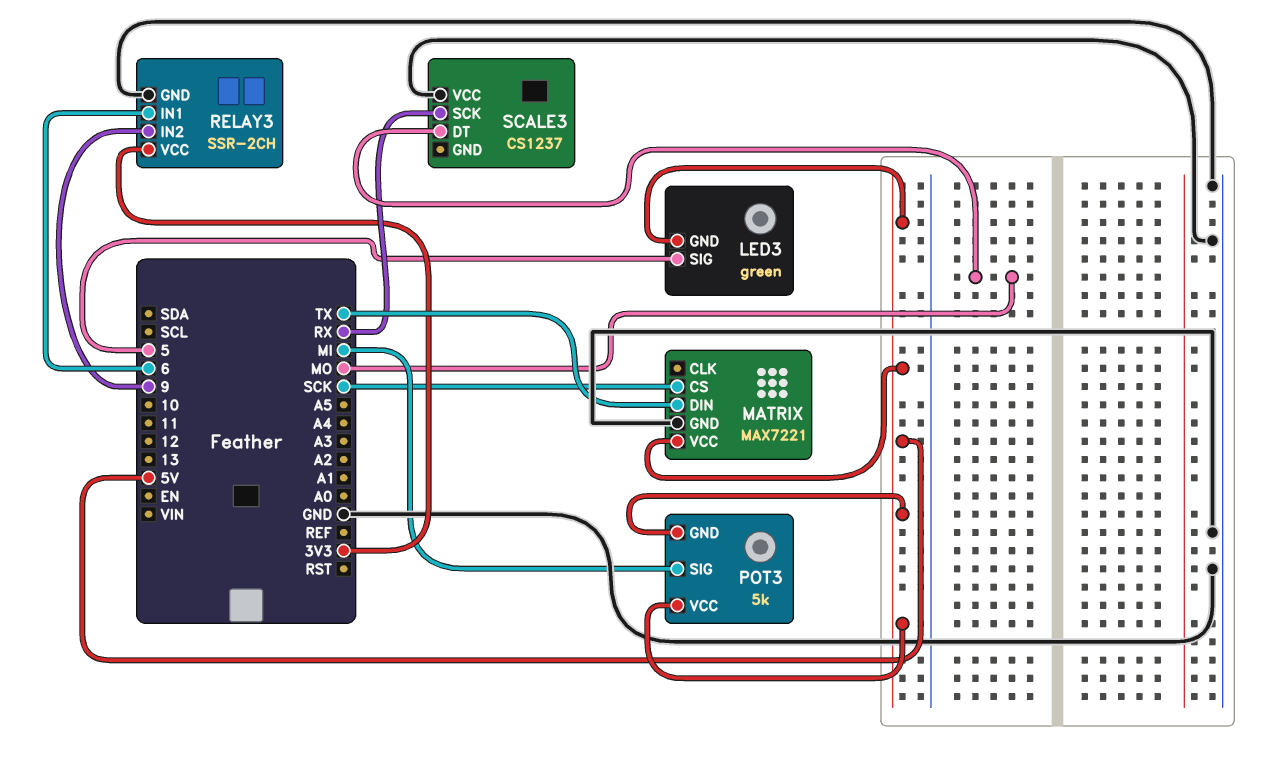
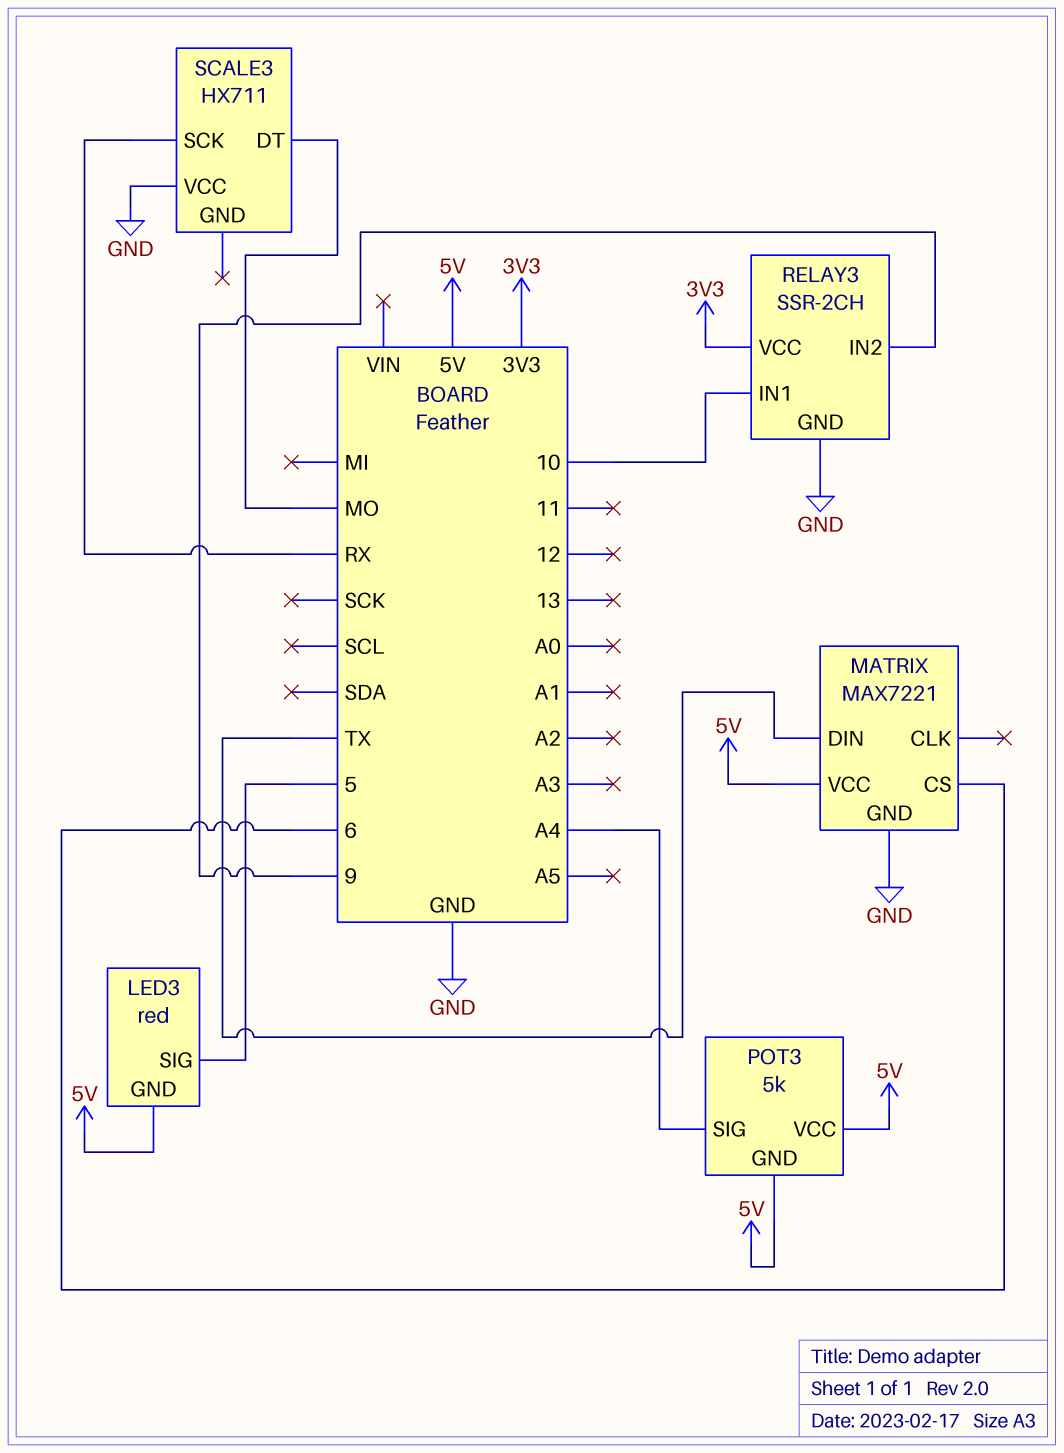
LED3: green -> red
MATRIX pin CS: SCK -> 6
POT3 pin SIG: MI -> A4
RELAY3 pin IN1: 6 -> 10
SCALE3: CS1237 -> HX711

